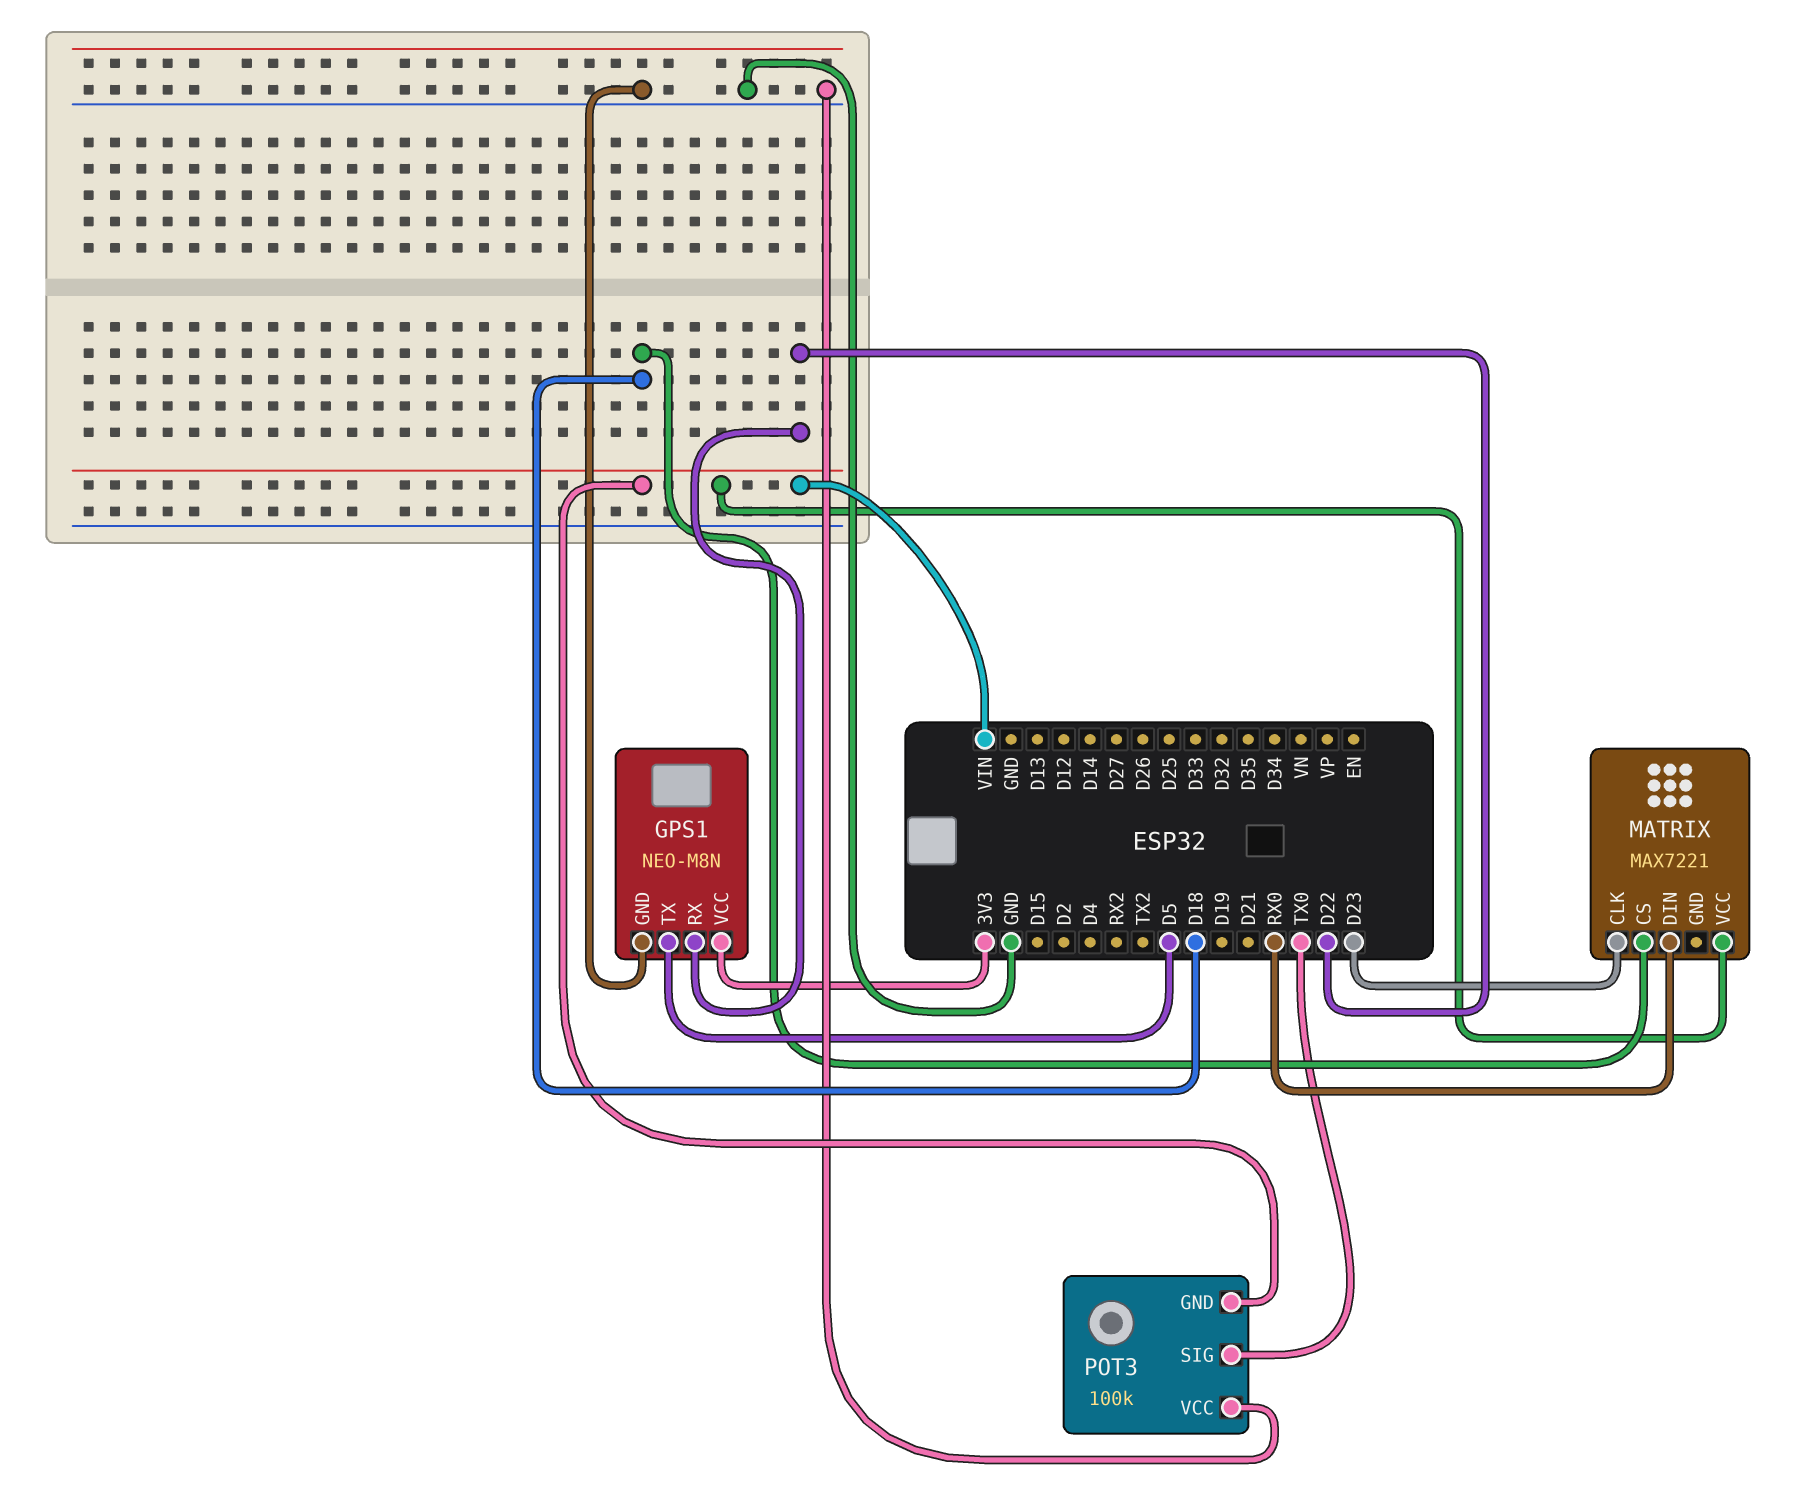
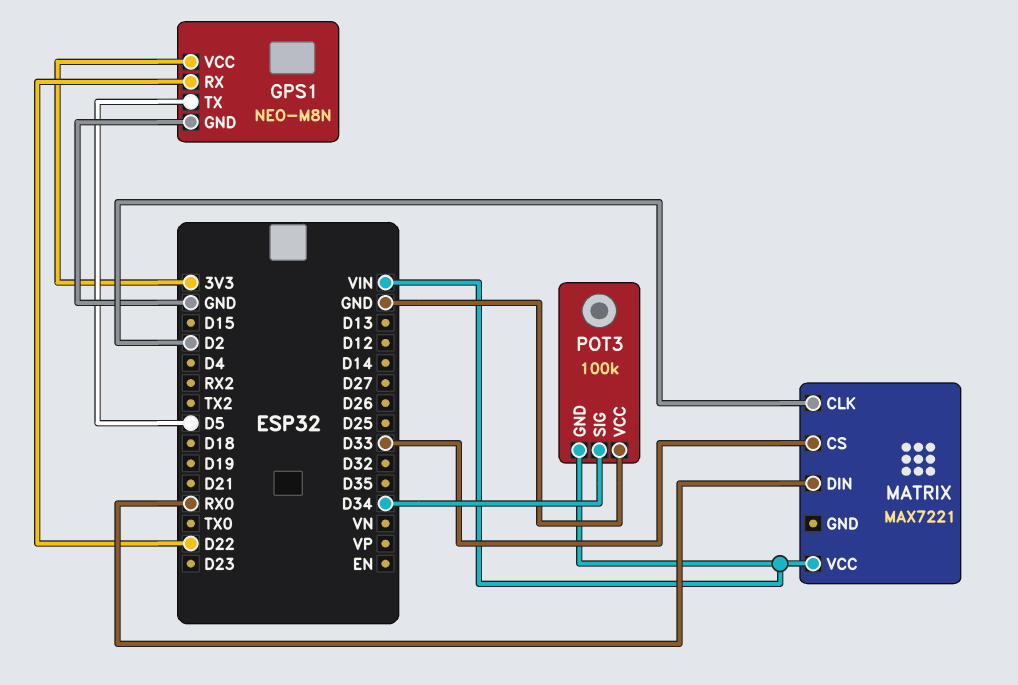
MATRIX pin CLK: D23 -> D2
MATRIX pin CS: D18 -> D33
POT3 pin SIG: TX0 -> D34

